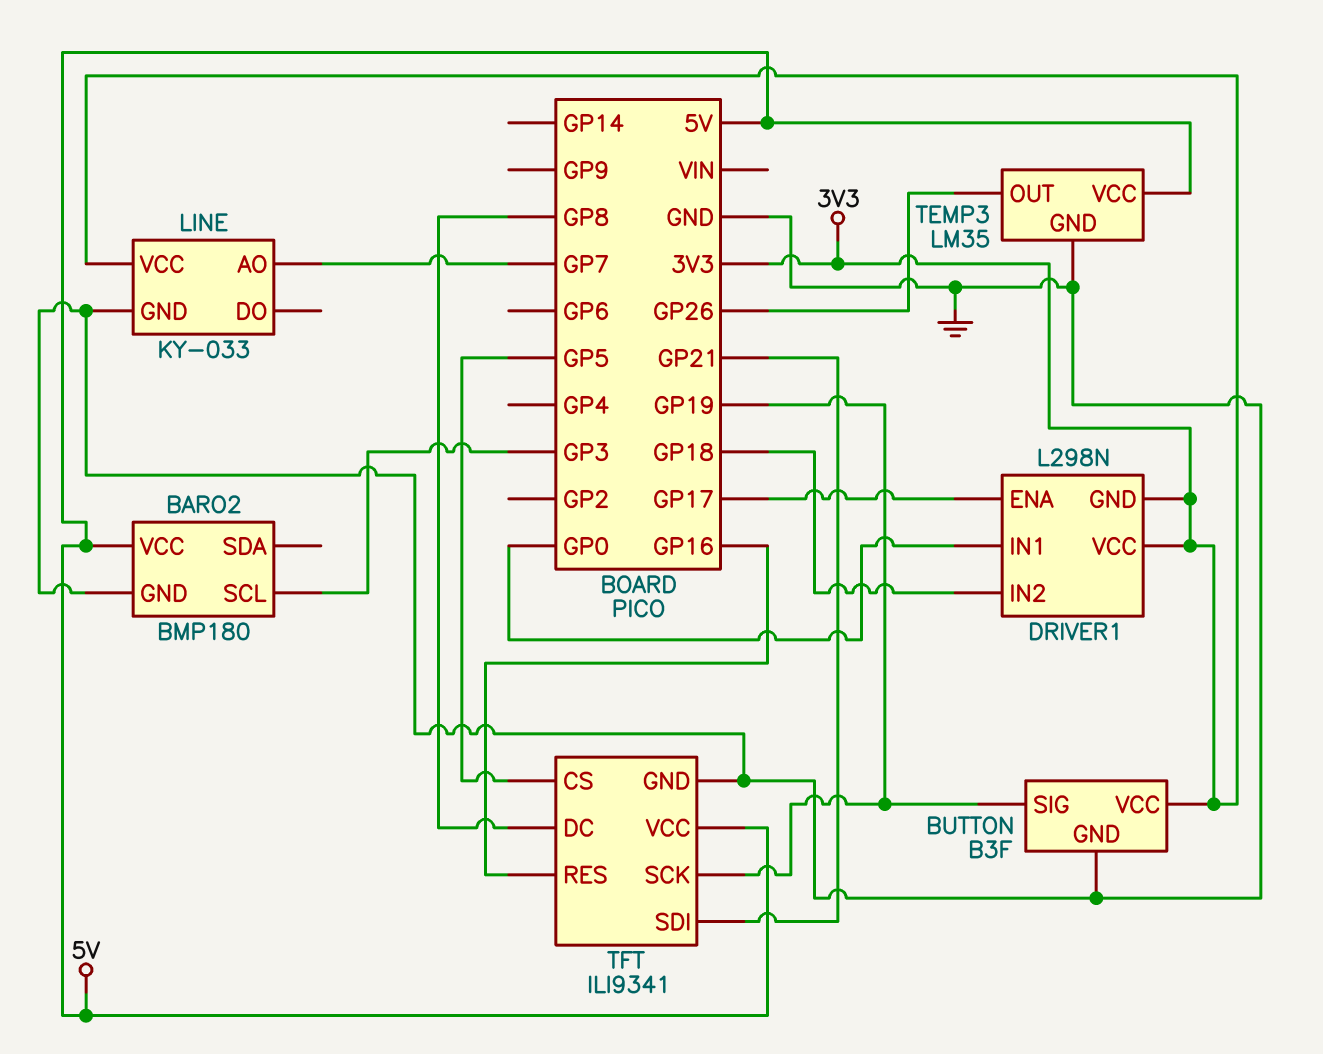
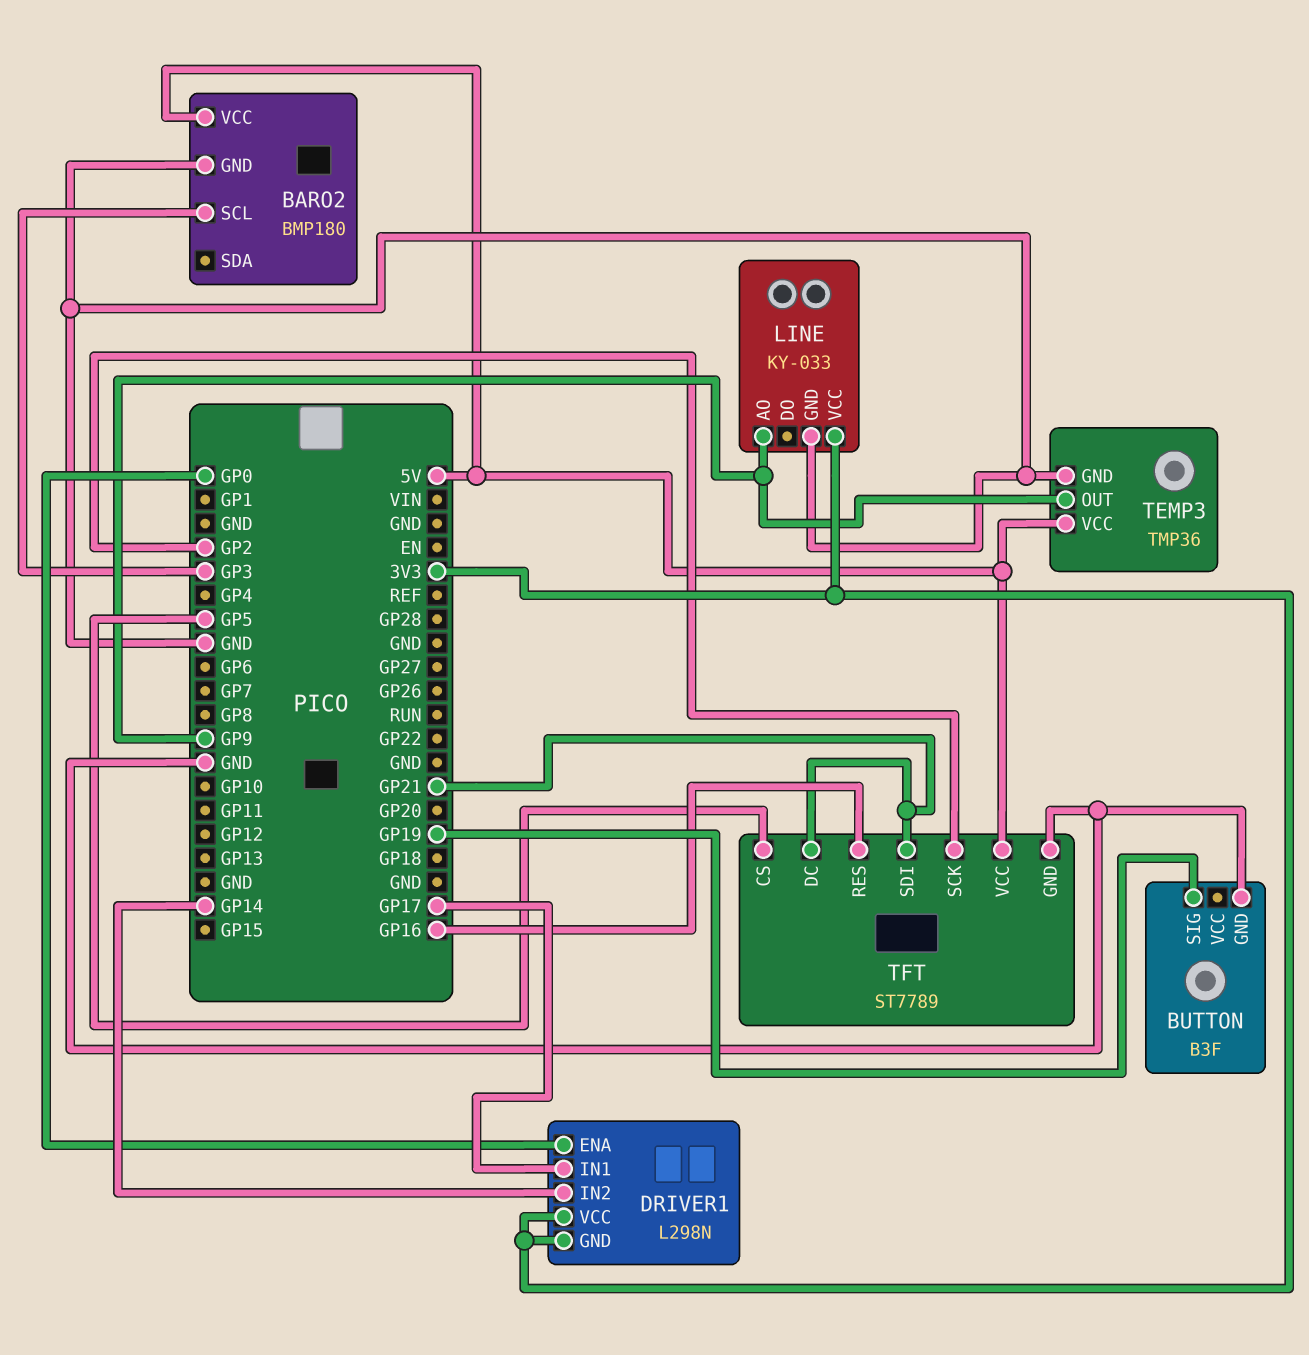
BUTTON pin VCC: 3V3 -> none
DRIVER1 pin ENA: GP17 -> GP0
DRIVER1 pin IN1: GP0 -> GP17
DRIVER1 pin IN2: GP18 -> GP14
LINE pin AO: GP7 -> GP9
TEMP3: LM35 -> TMP36
TEMP3 pin OUT: GP26 -> GP9
TFT: ILI9341 -> ST7789
TFT pin DC: GP8 -> GP21
TFT pin SCK: GP19 -> GP2

